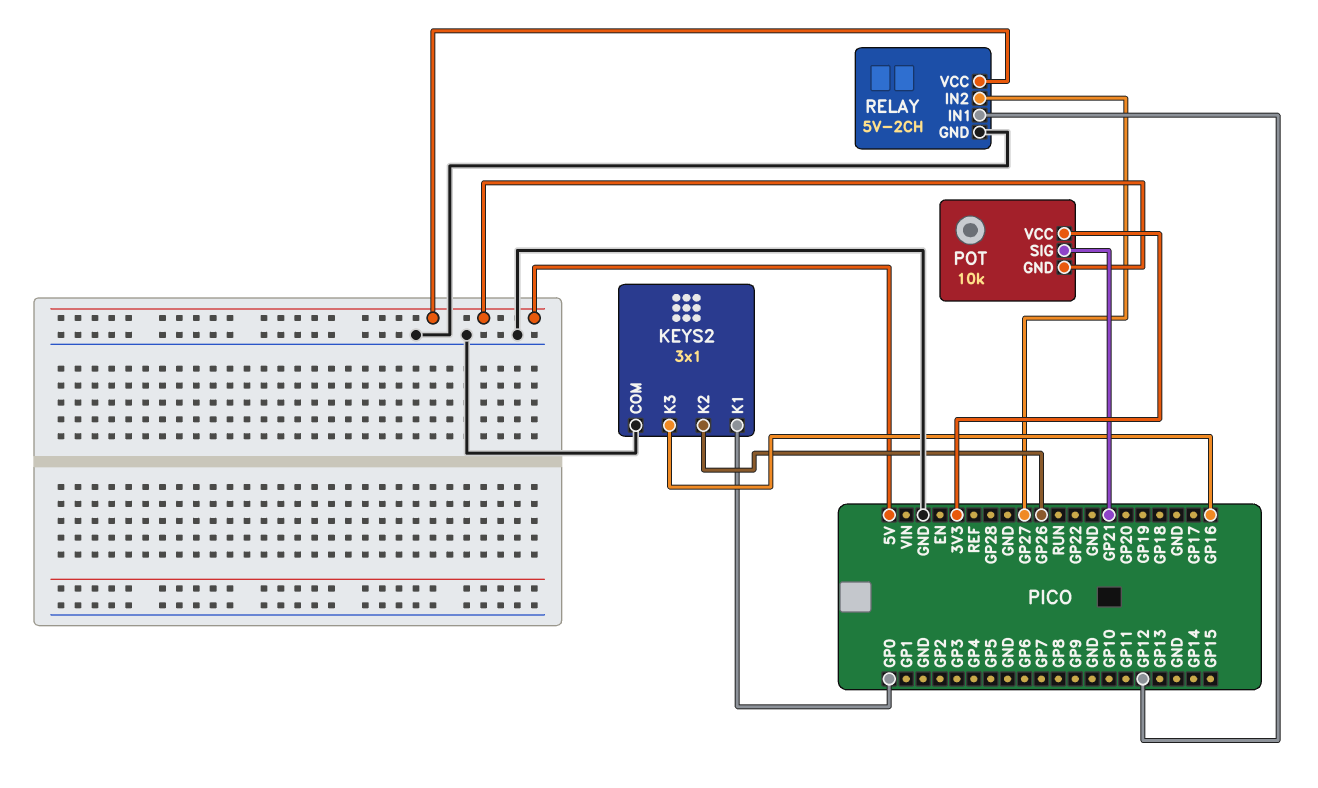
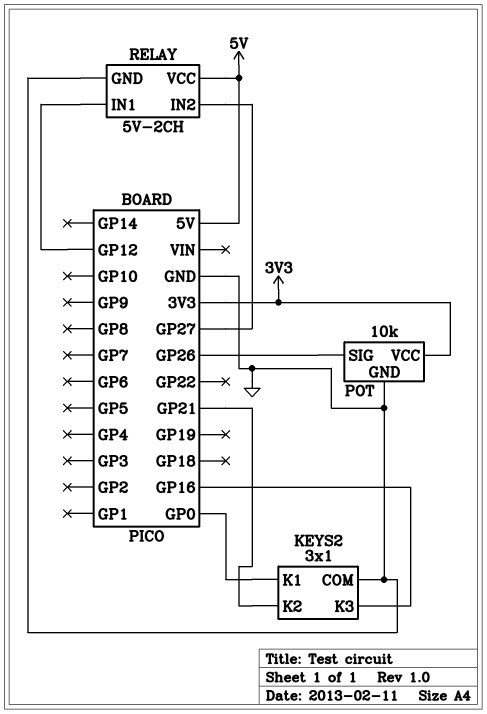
KEYS2 pin K2: GP26 -> GP21
POT pin GND: 5V -> GND
POT pin SIG: GP21 -> GP26

